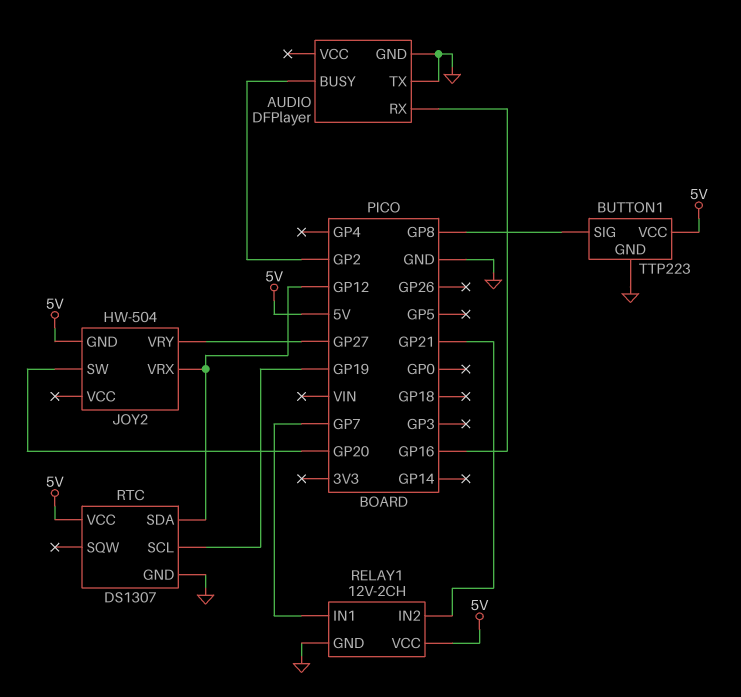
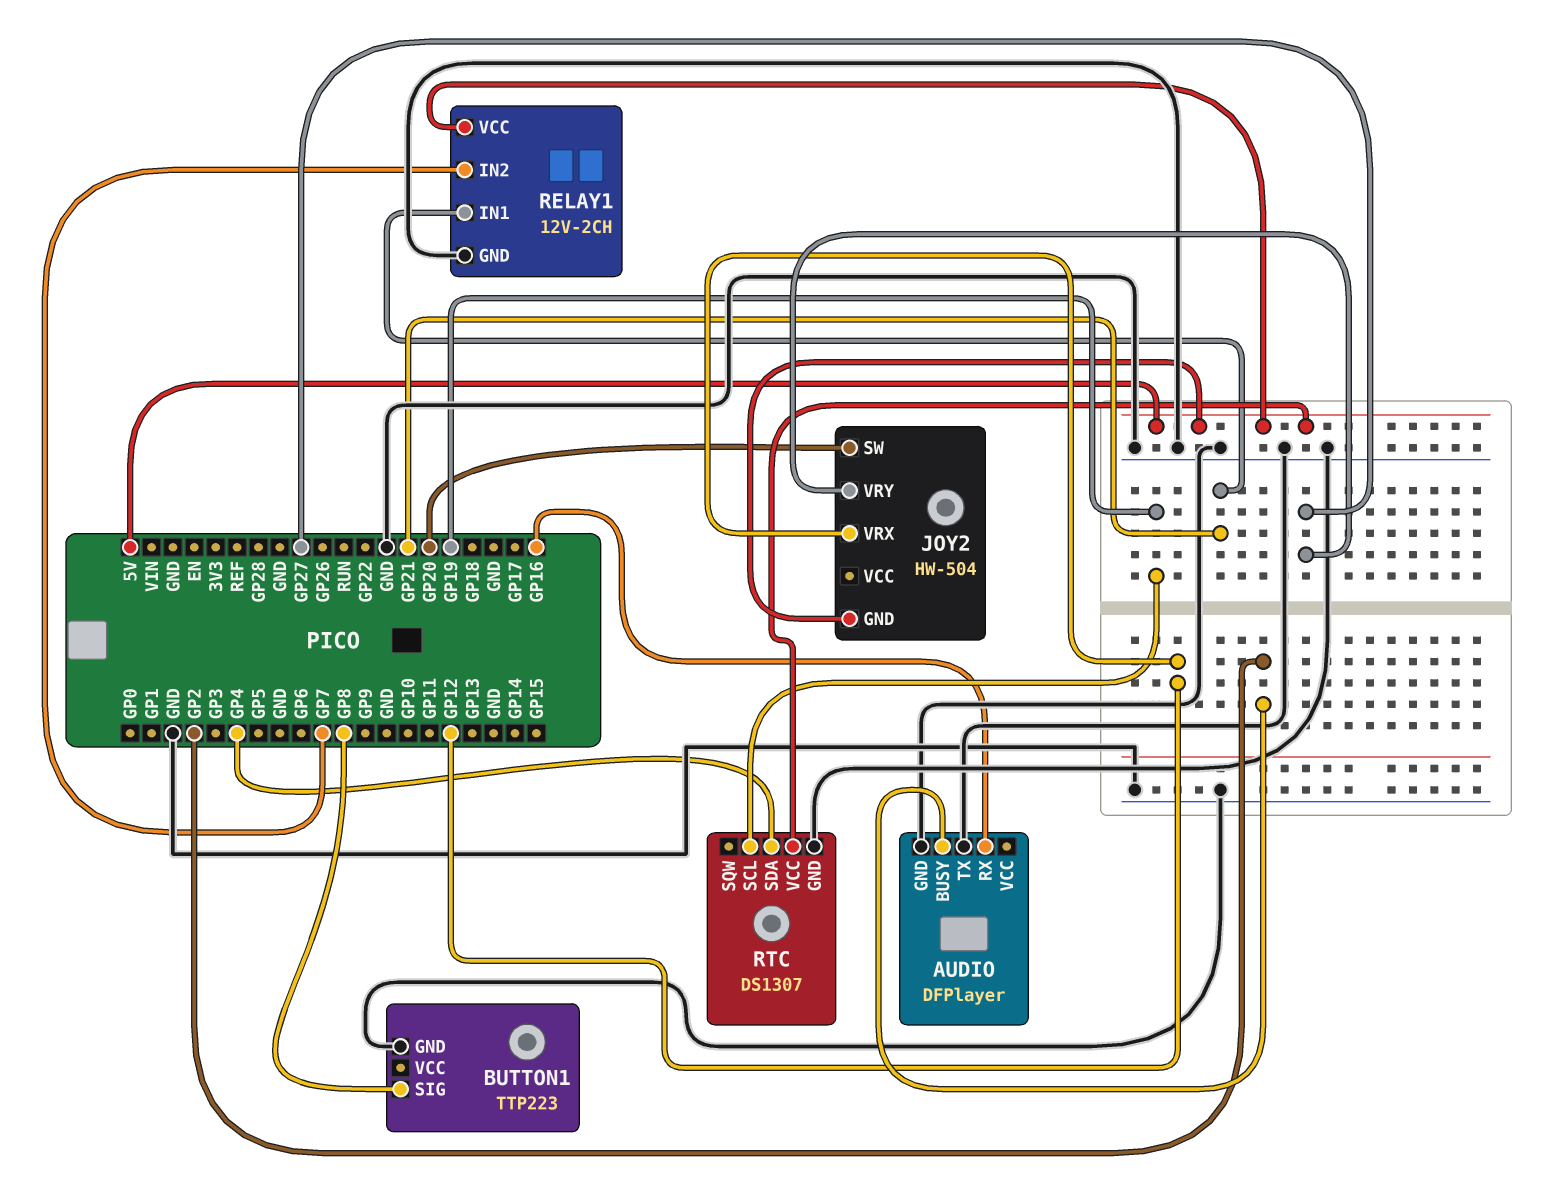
BUTTON1 pin VCC: 5V -> none
RELAY1 pin IN1: GP7 -> GP21
RELAY1 pin IN2: GP21 -> GP7
RTC pin SDA: GP12 -> GP4

